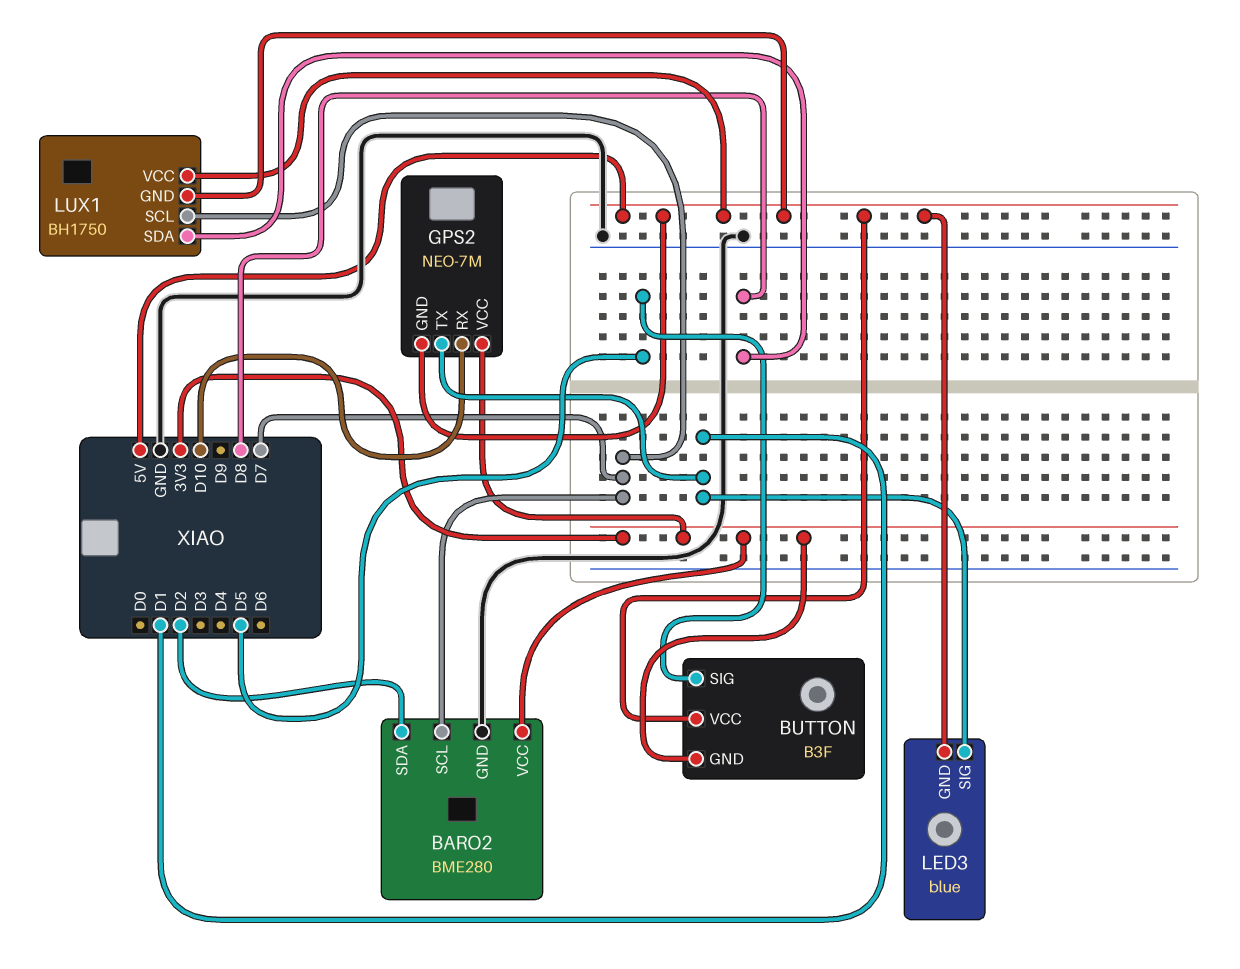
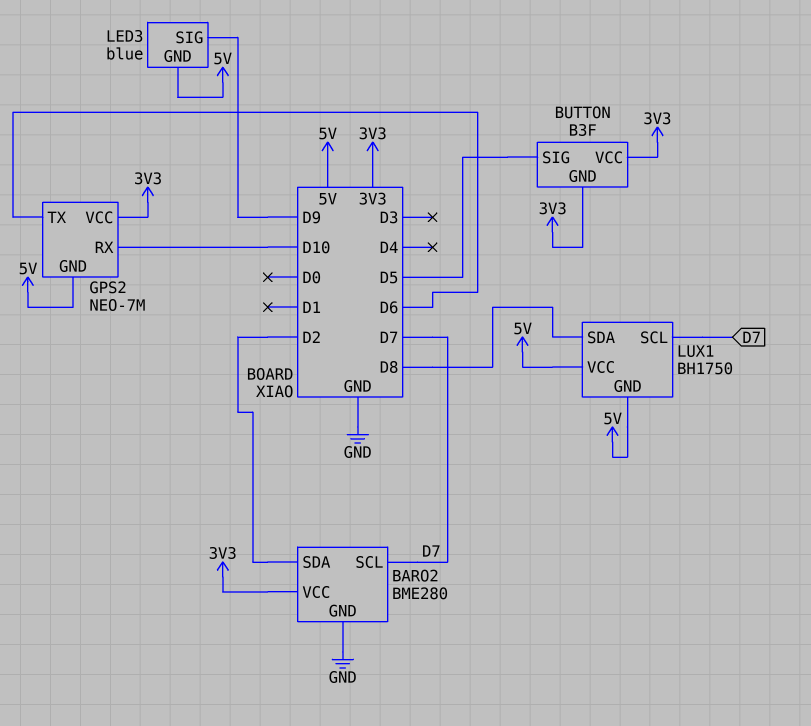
BUTTON pin VCC: 5V -> 3V3
GPS2 pin TX: D1 -> D6
LED3 pin SIG: D1 -> D9

